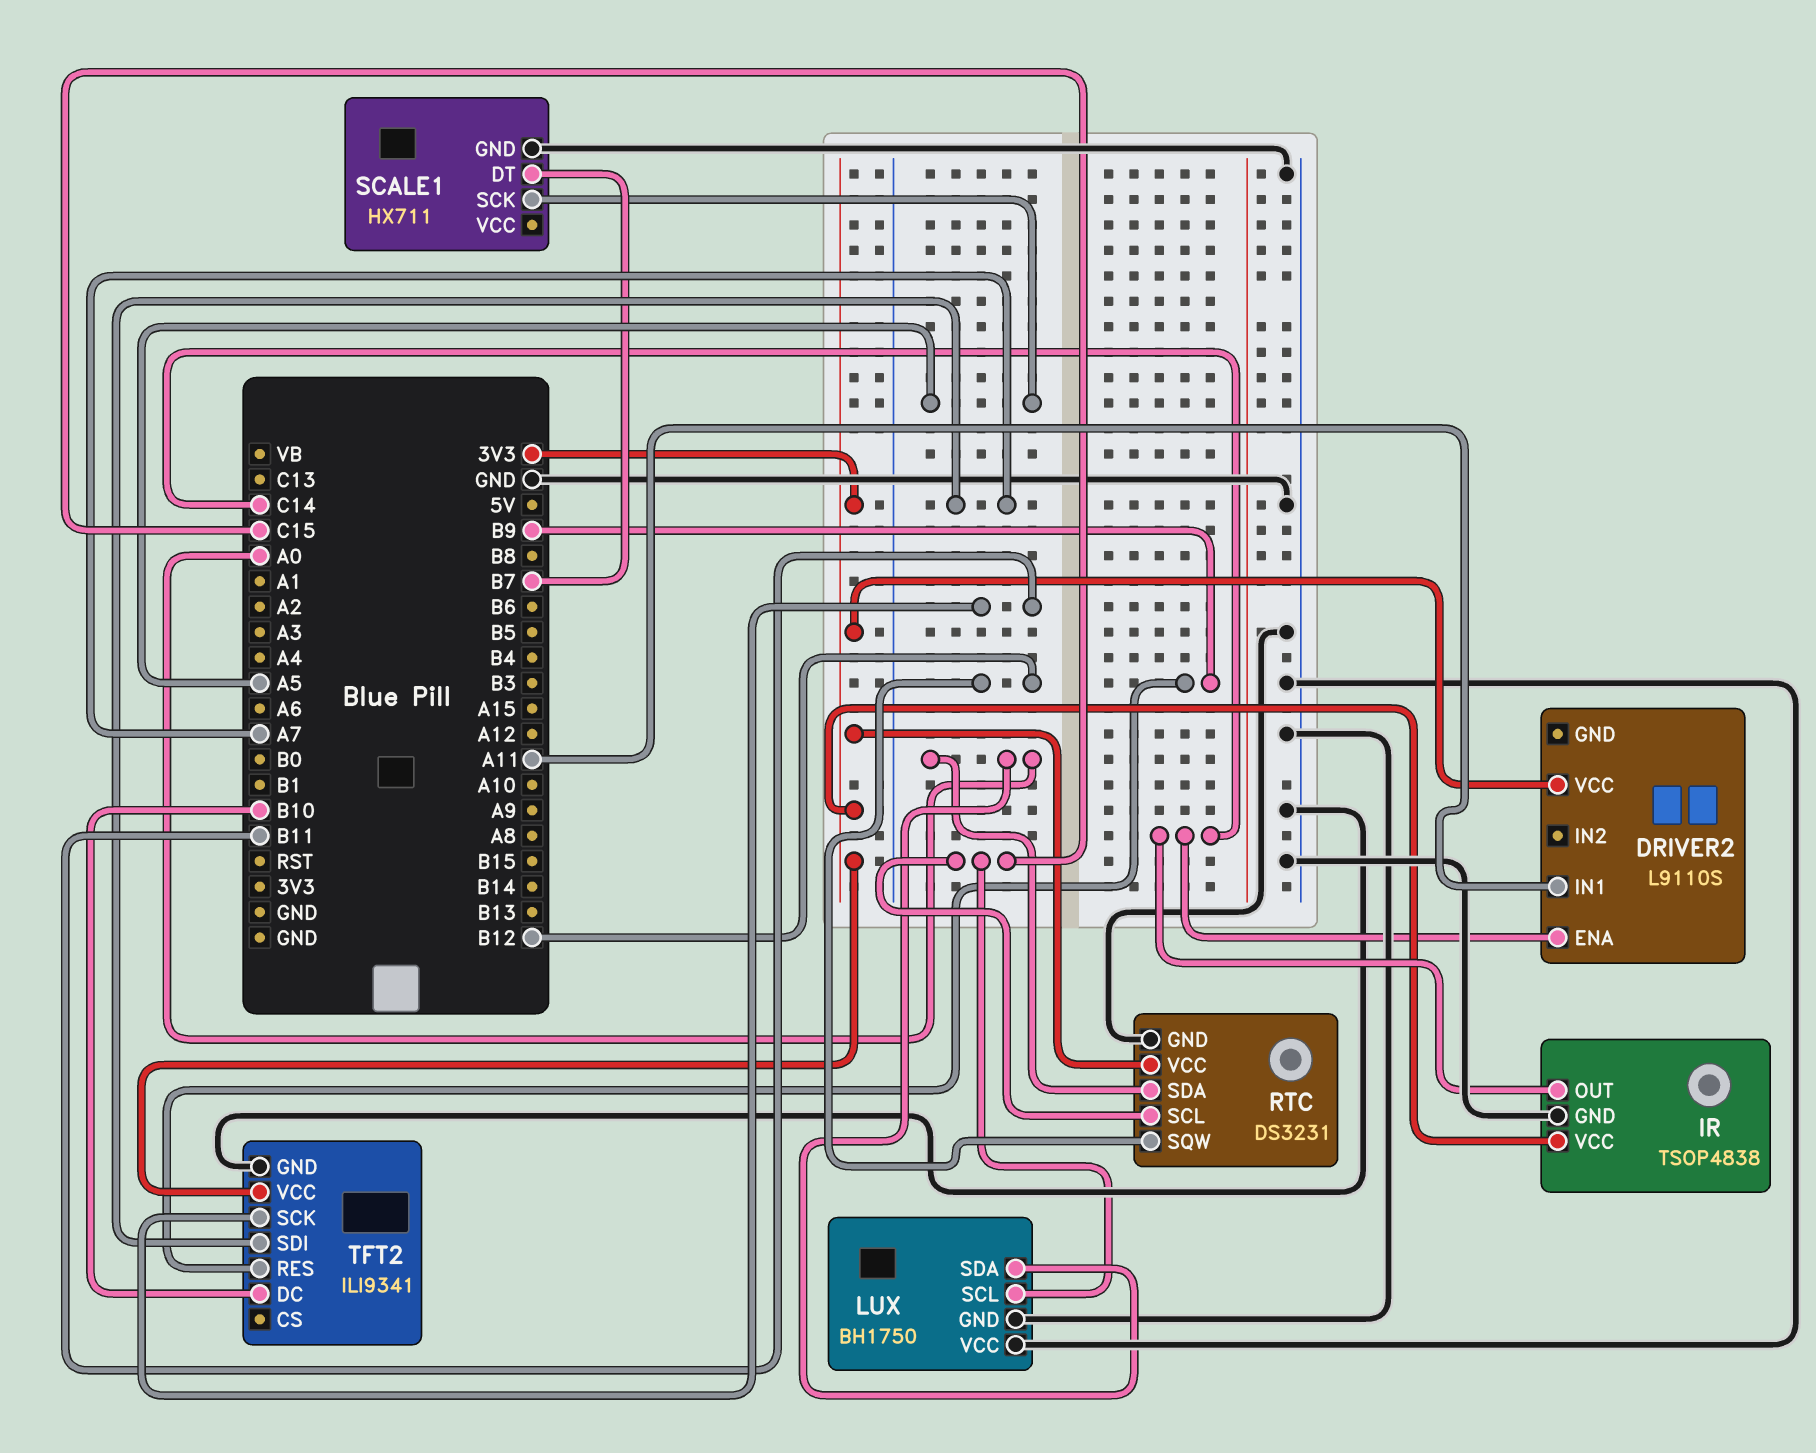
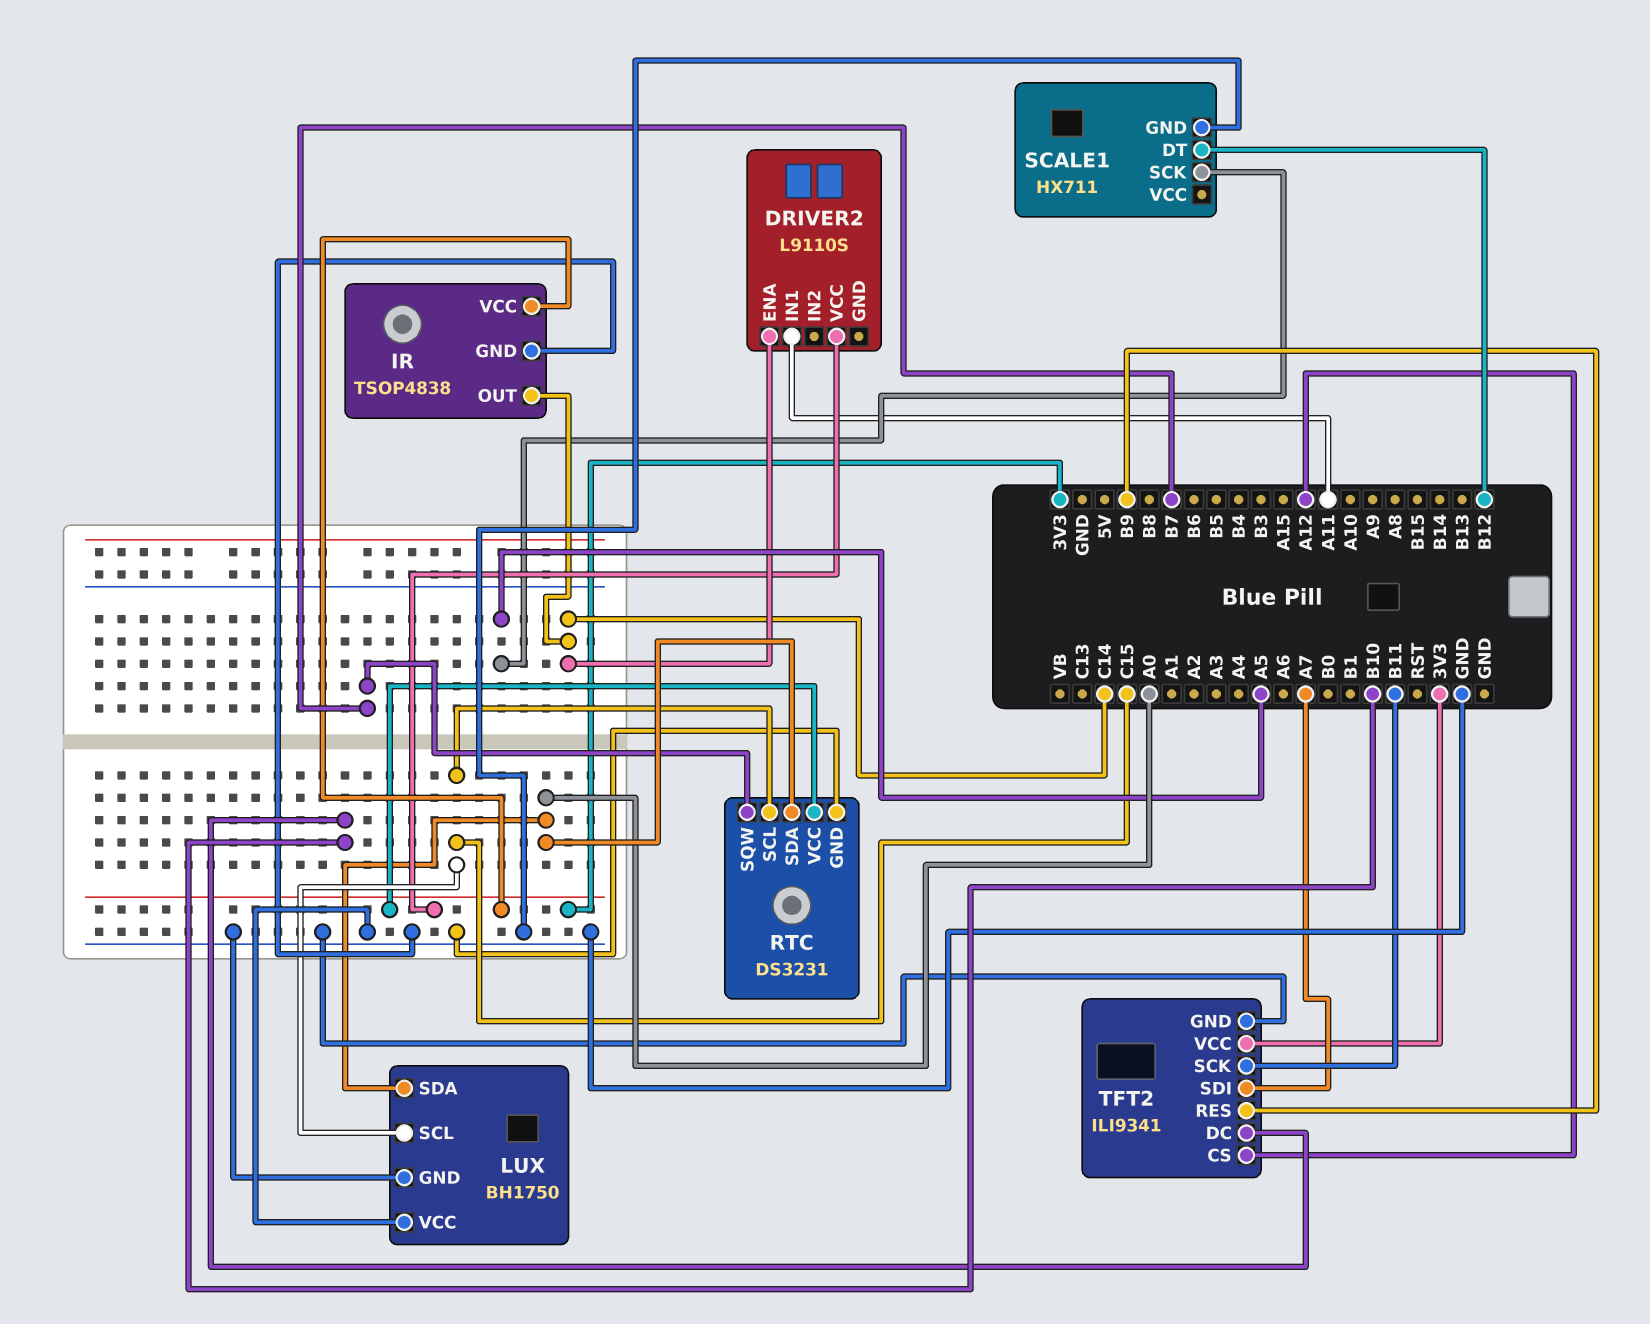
RTC pin SQW: B12 -> B7
SCALE1 pin DT: B7 -> B12
TFT2 pin CS: none -> A12

